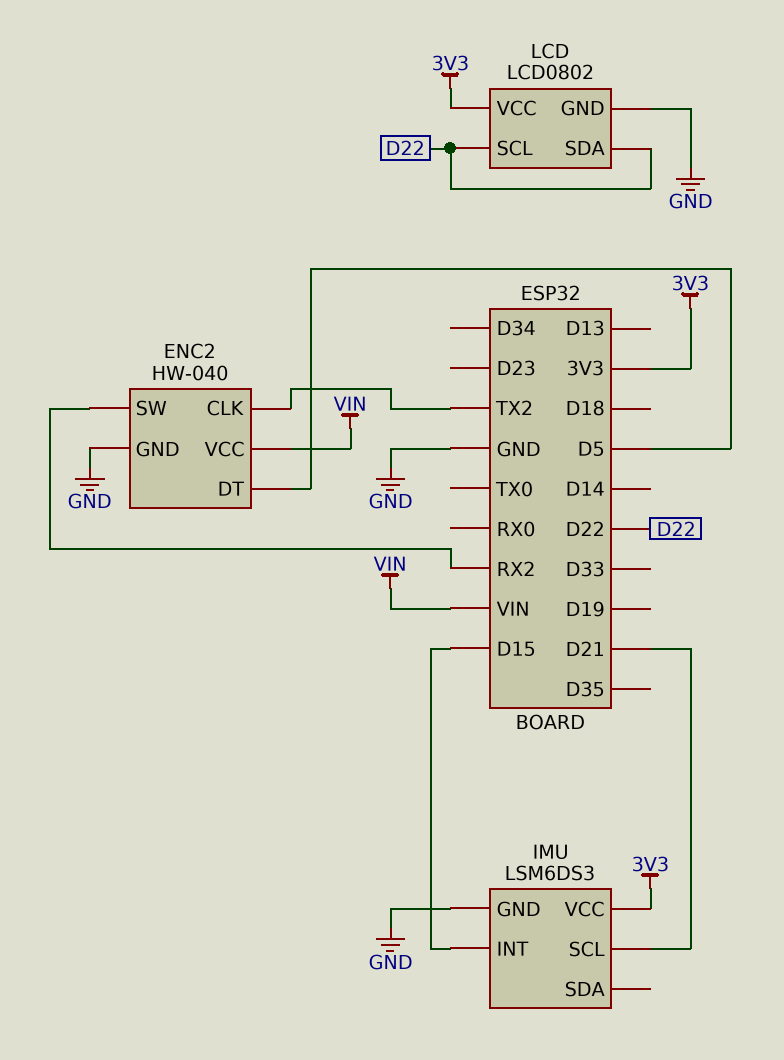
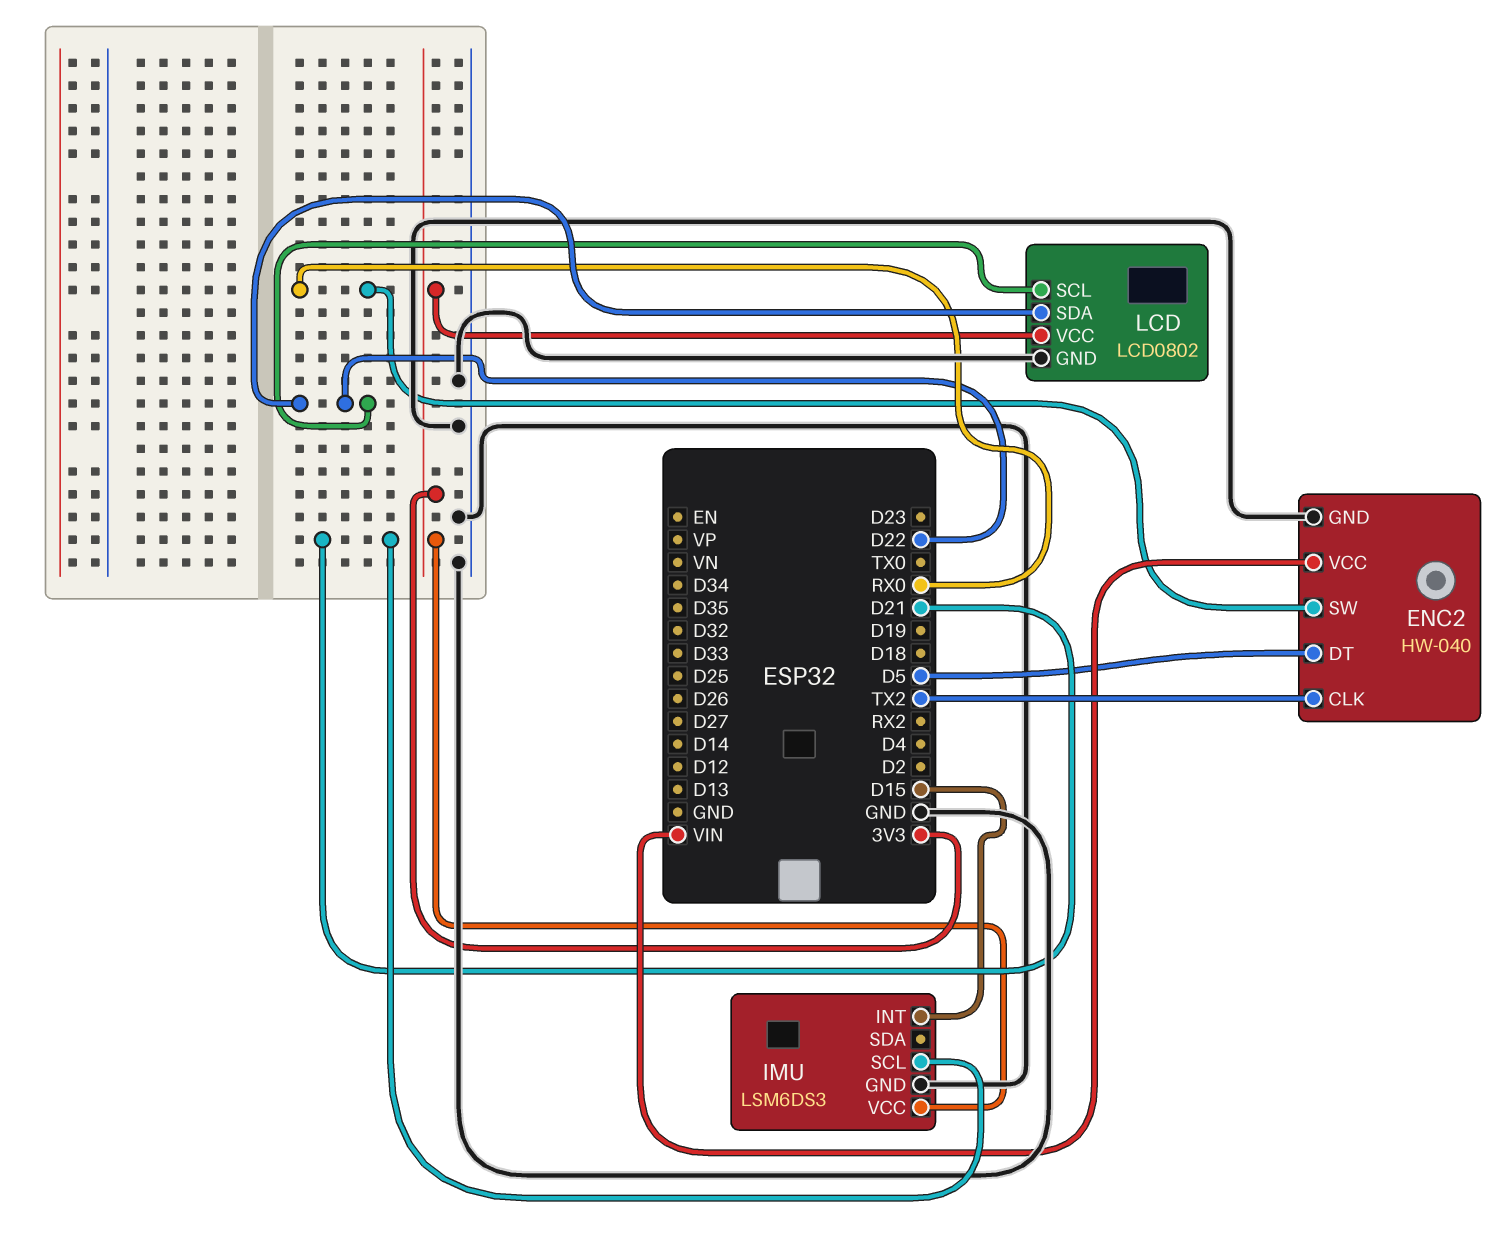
ENC2 pin SW: RX2 -> RX0

